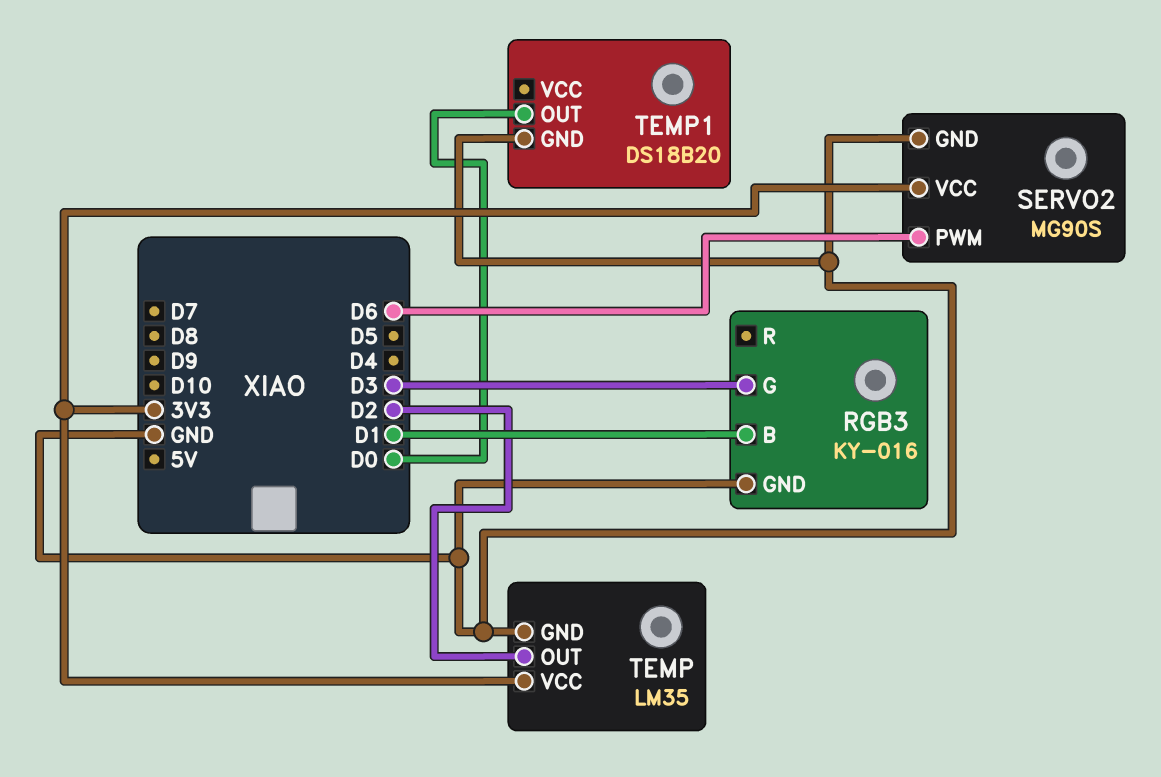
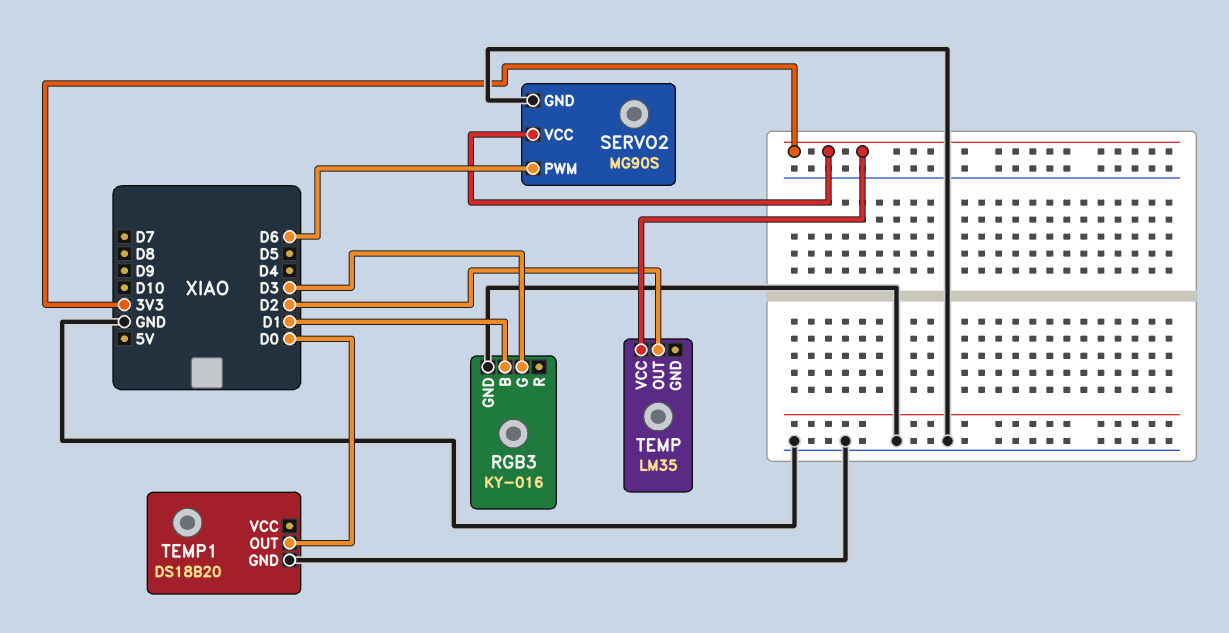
TEMP pin GND: GND -> none

